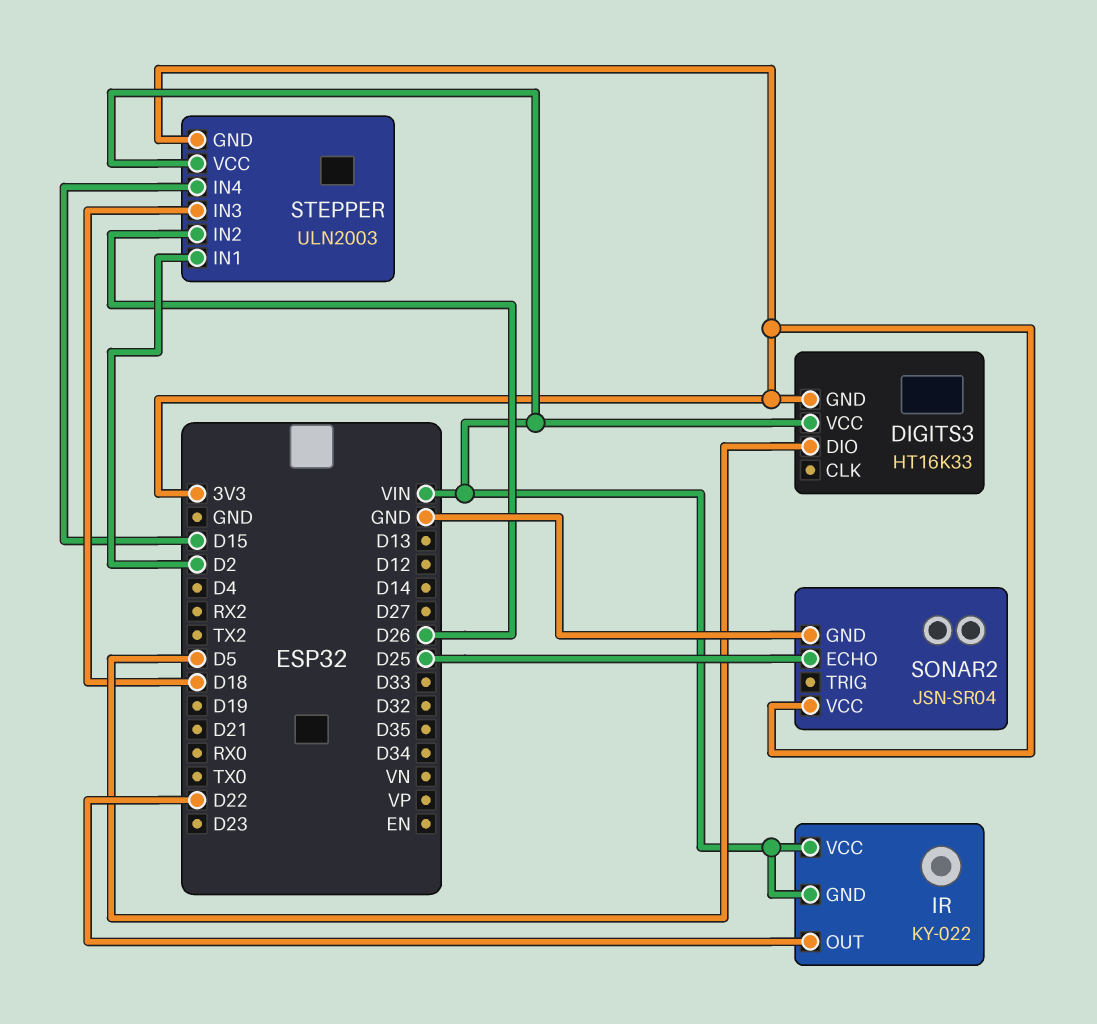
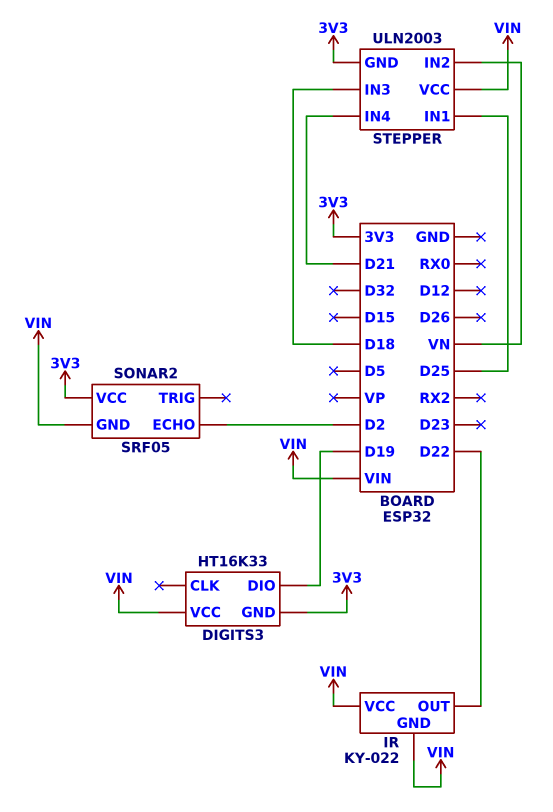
DIGITS3 pin DIO: D5 -> D19
SONAR2: JSN-SR04 -> SRF05
SONAR2 pin ECHO: D25 -> D2
SONAR2 pin GND: GND -> VIN
STEPPER pin IN1: D2 -> D25
STEPPER pin IN2: D26 -> VN
STEPPER pin IN4: D15 -> D21

